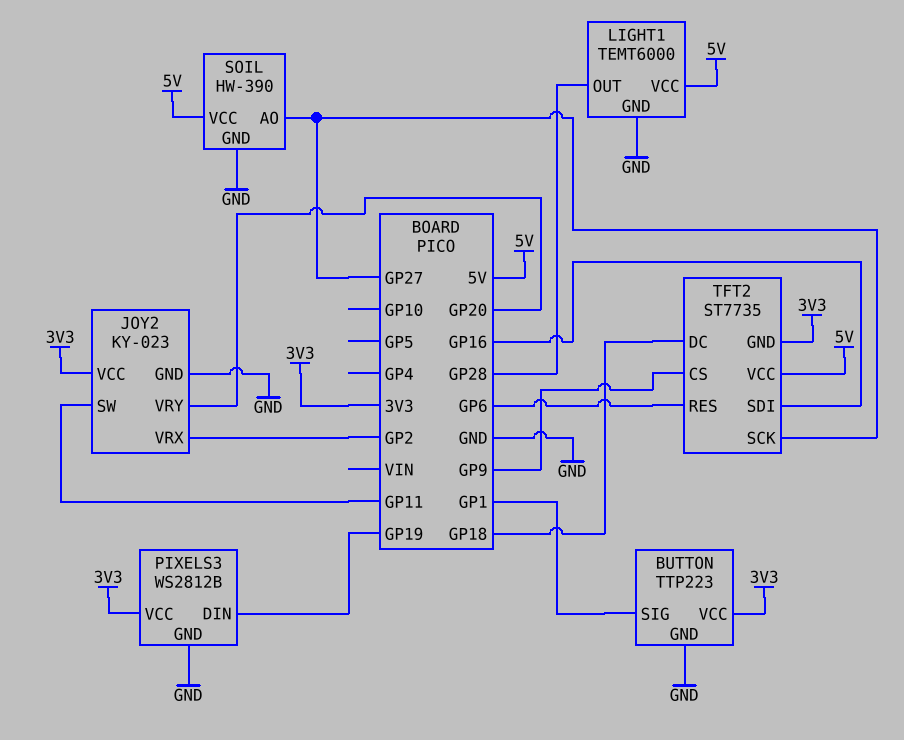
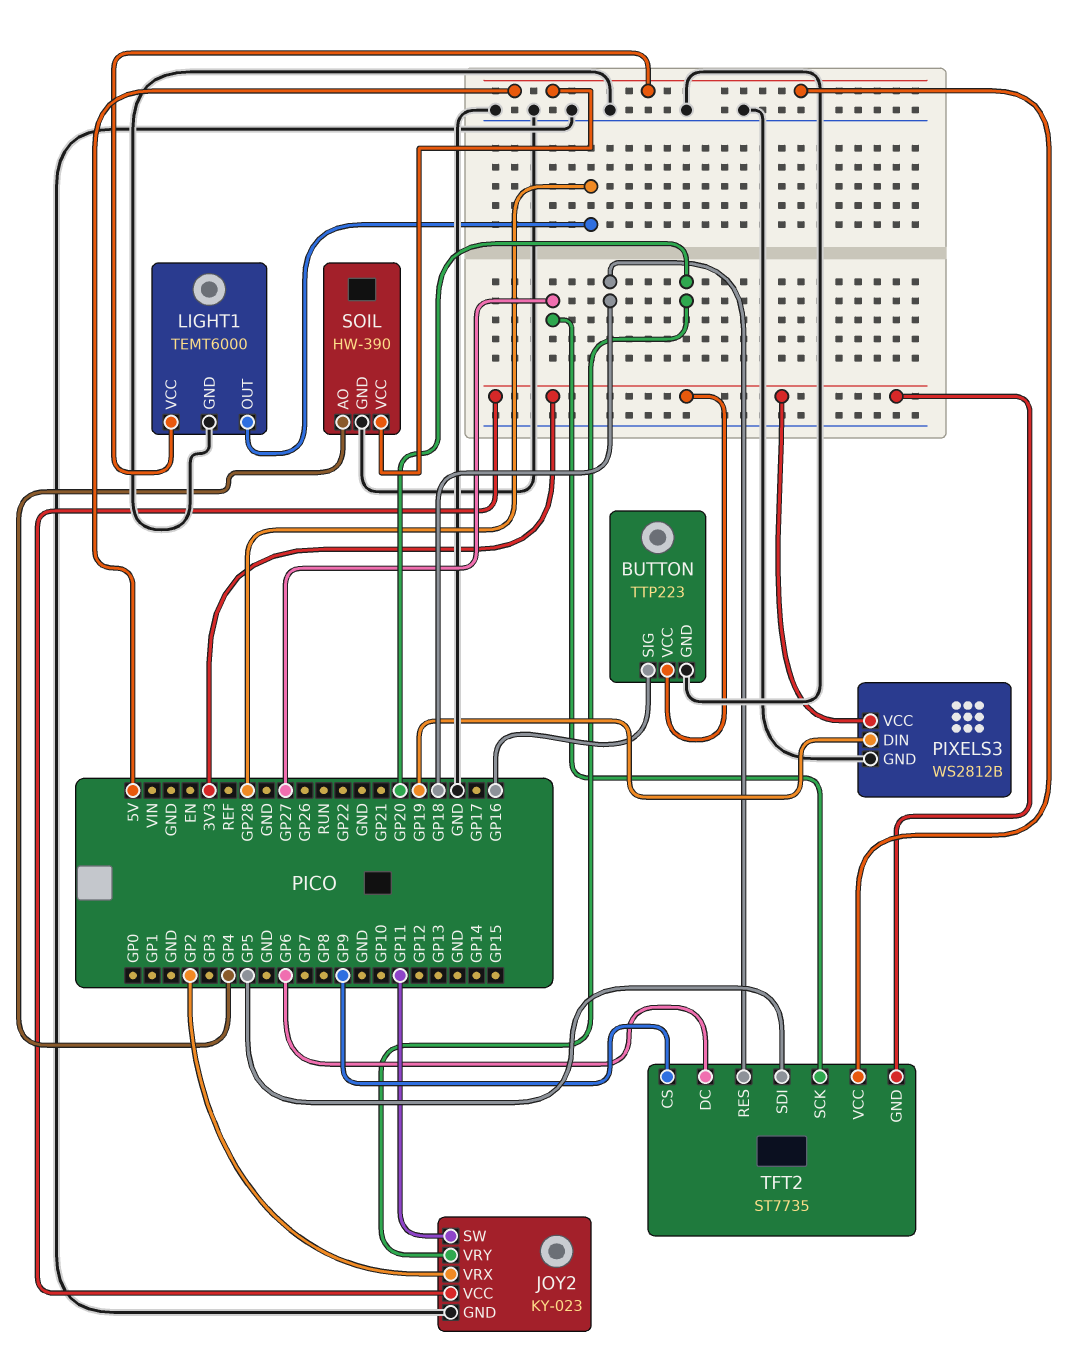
BUTTON pin SIG: GP1 -> GP16
SOIL pin AO: GP27 -> GP4
TFT2 pin DC: GP18 -> GP6
TFT2 pin RES: GP6 -> GP18
TFT2 pin SDI: GP16 -> GP5

